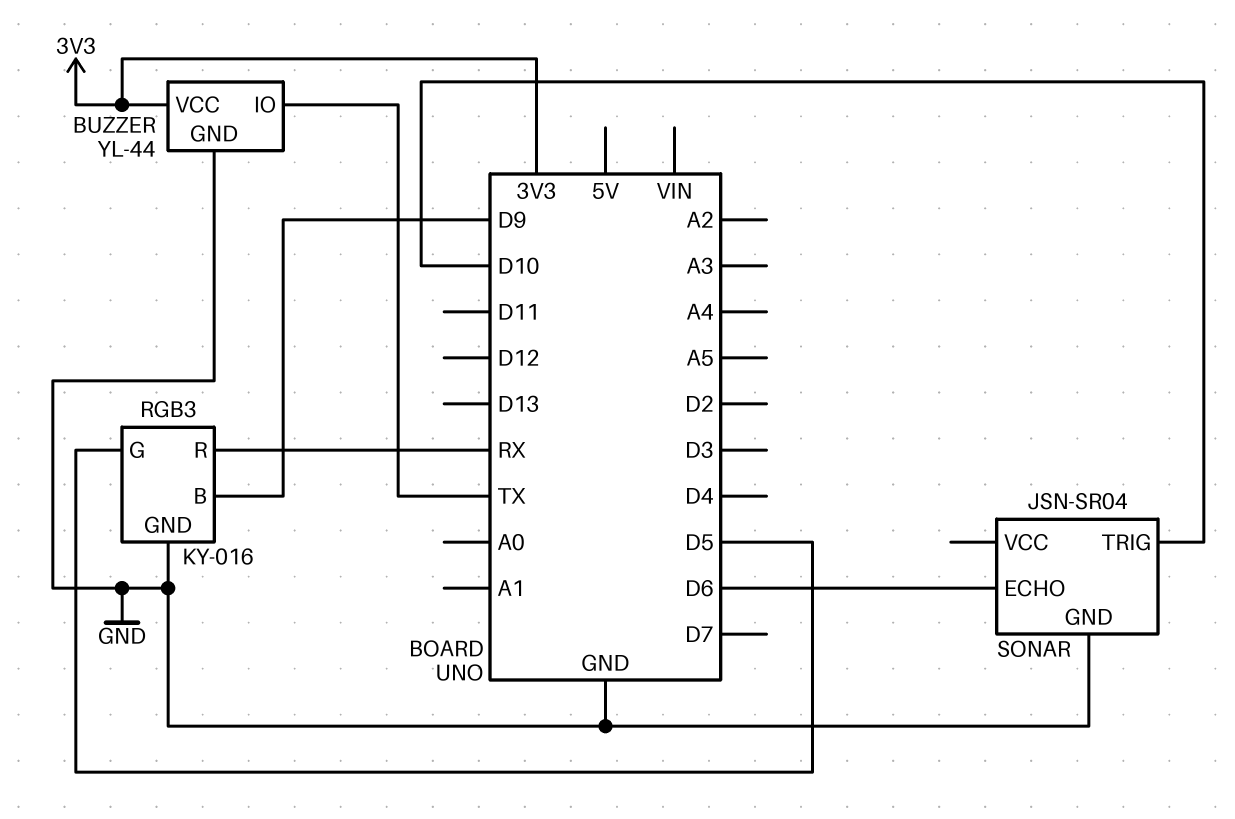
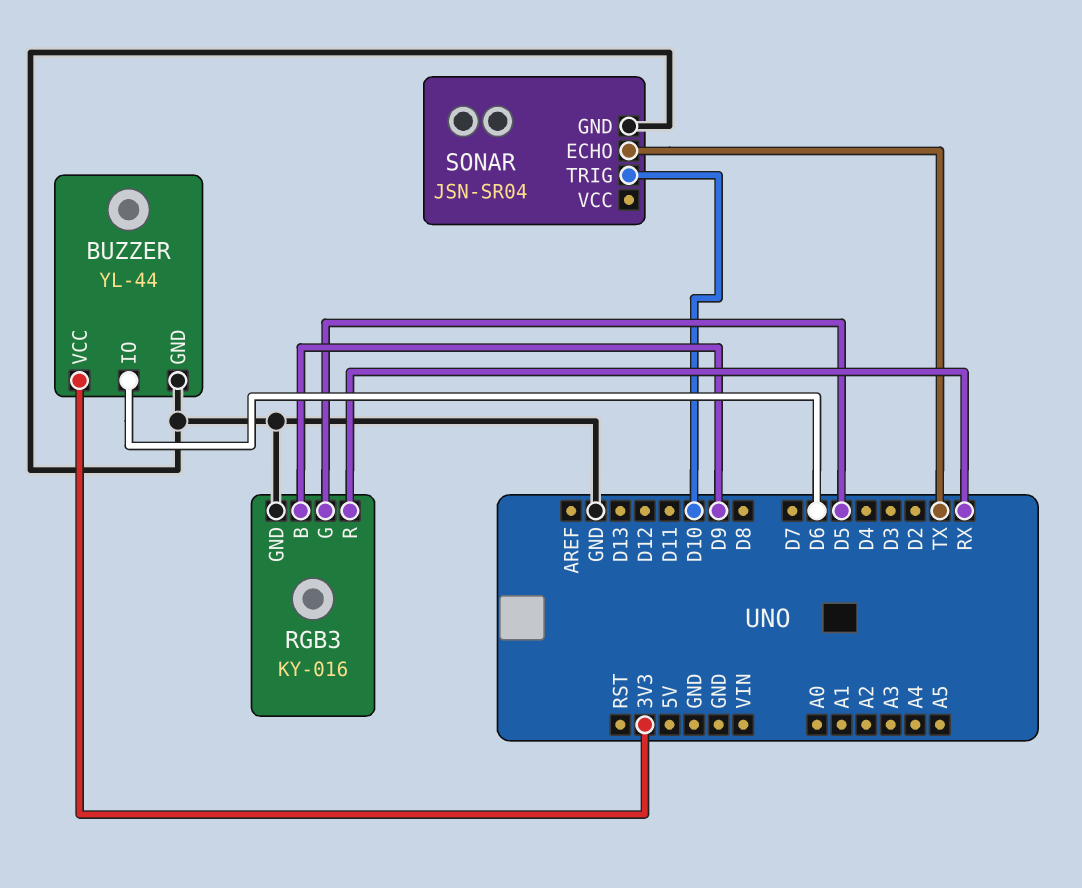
BUZZER pin IO: TX -> D6
SONAR pin ECHO: D6 -> TX

